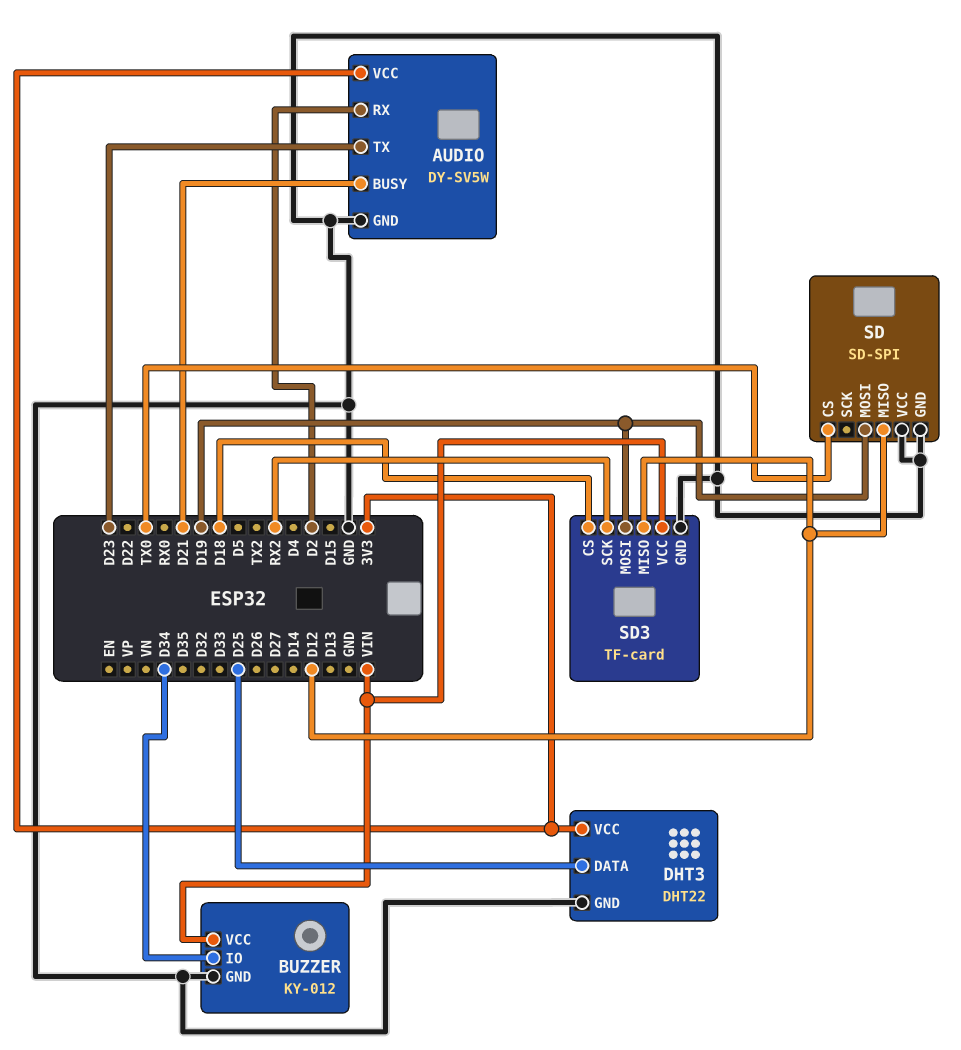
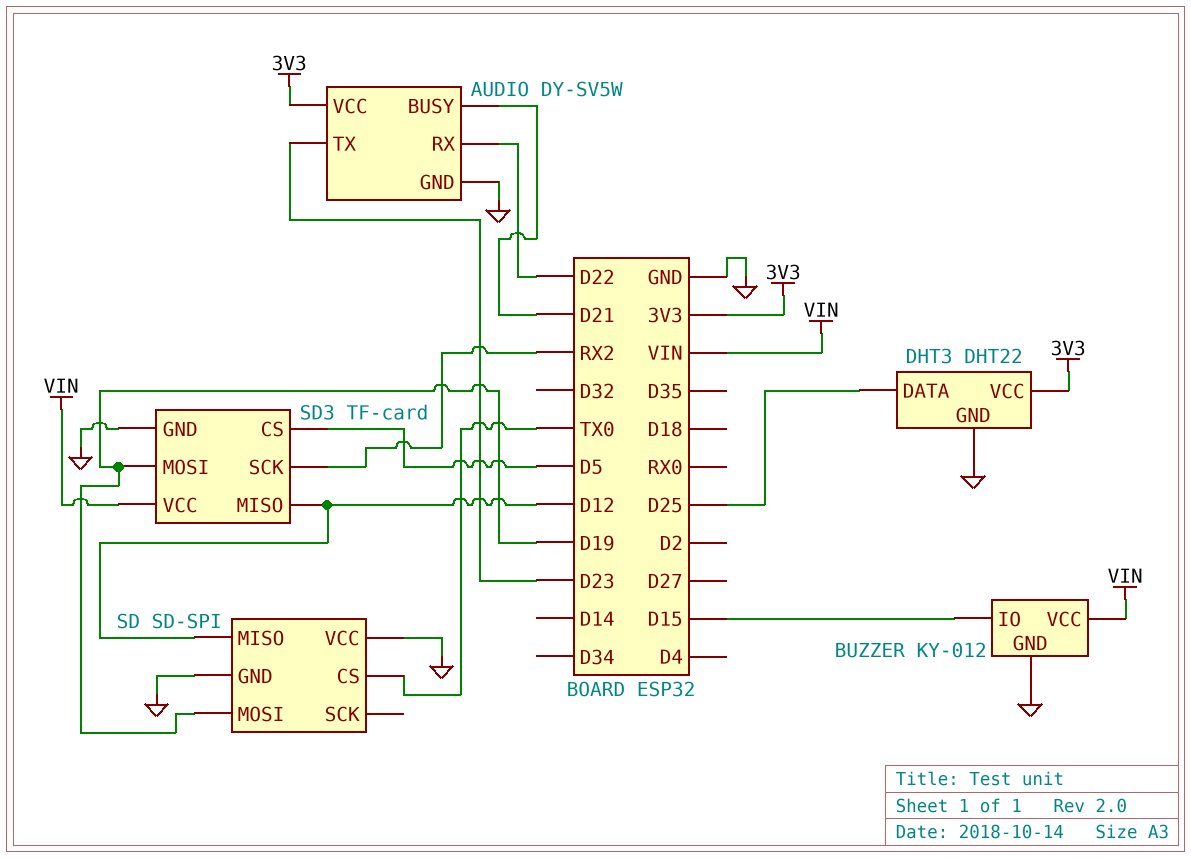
AUDIO pin RX: D2 -> D22
BUZZER pin IO: D34 -> D15
SD3 pin CS: D18 -> D5

